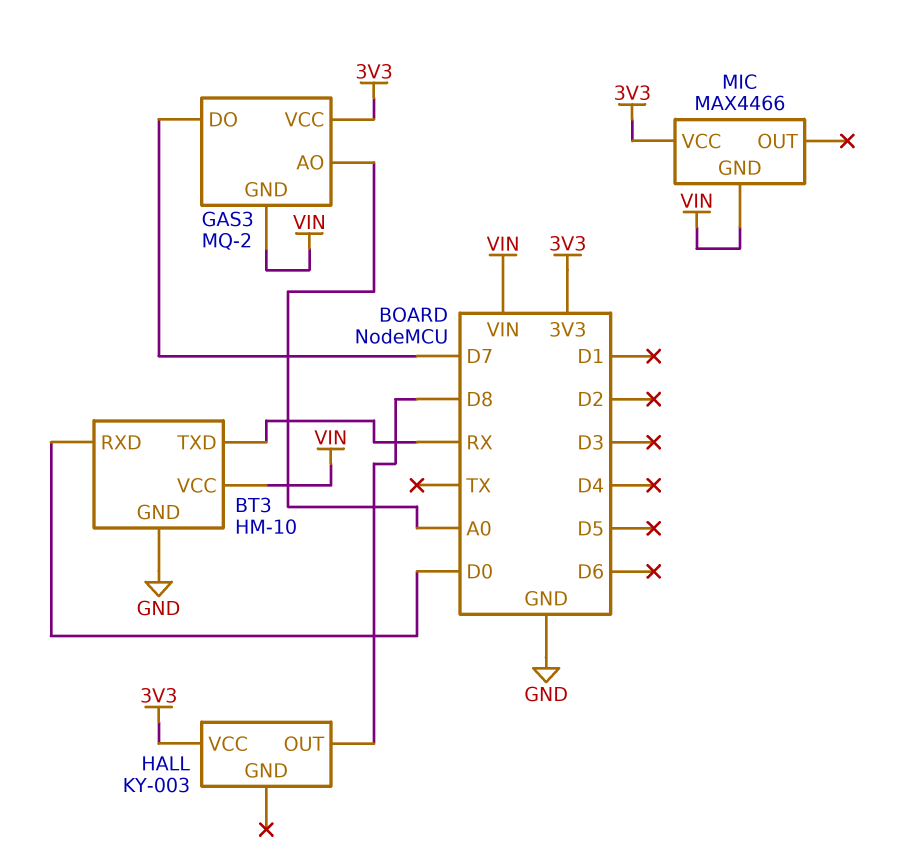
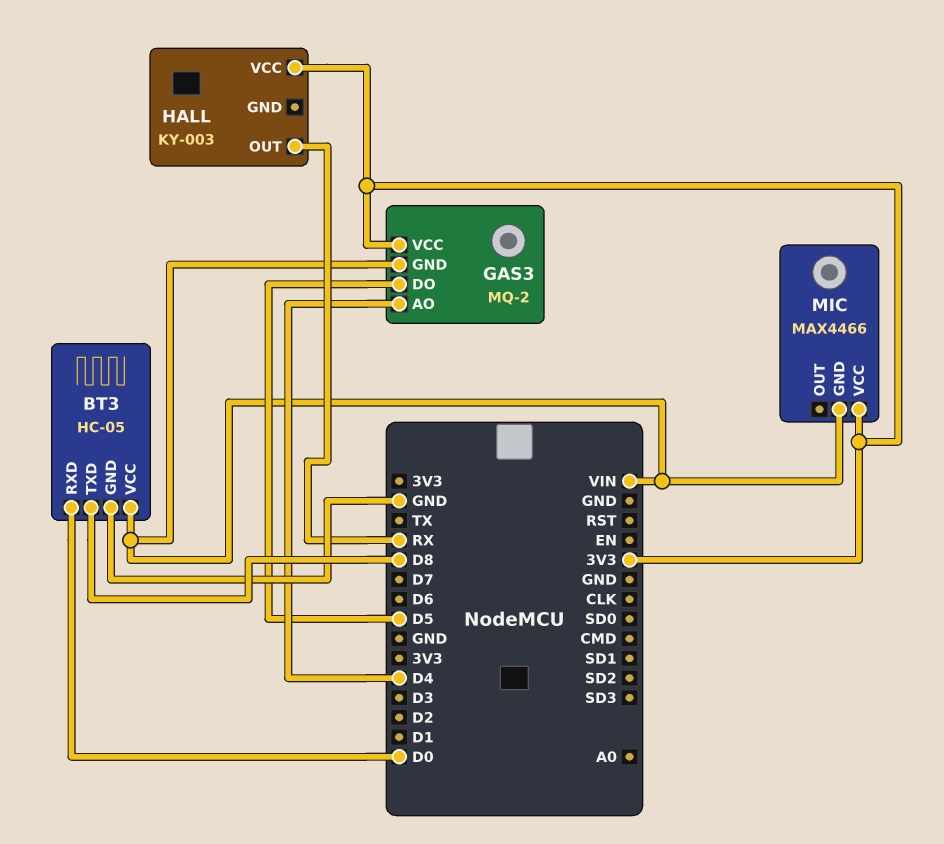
BT3: HM-10 -> HC-05
BT3 pin TXD: RX -> D8
GAS3 pin AO: A0 -> D4
GAS3 pin DO: D7 -> D5
HALL pin OUT: D8 -> RX

